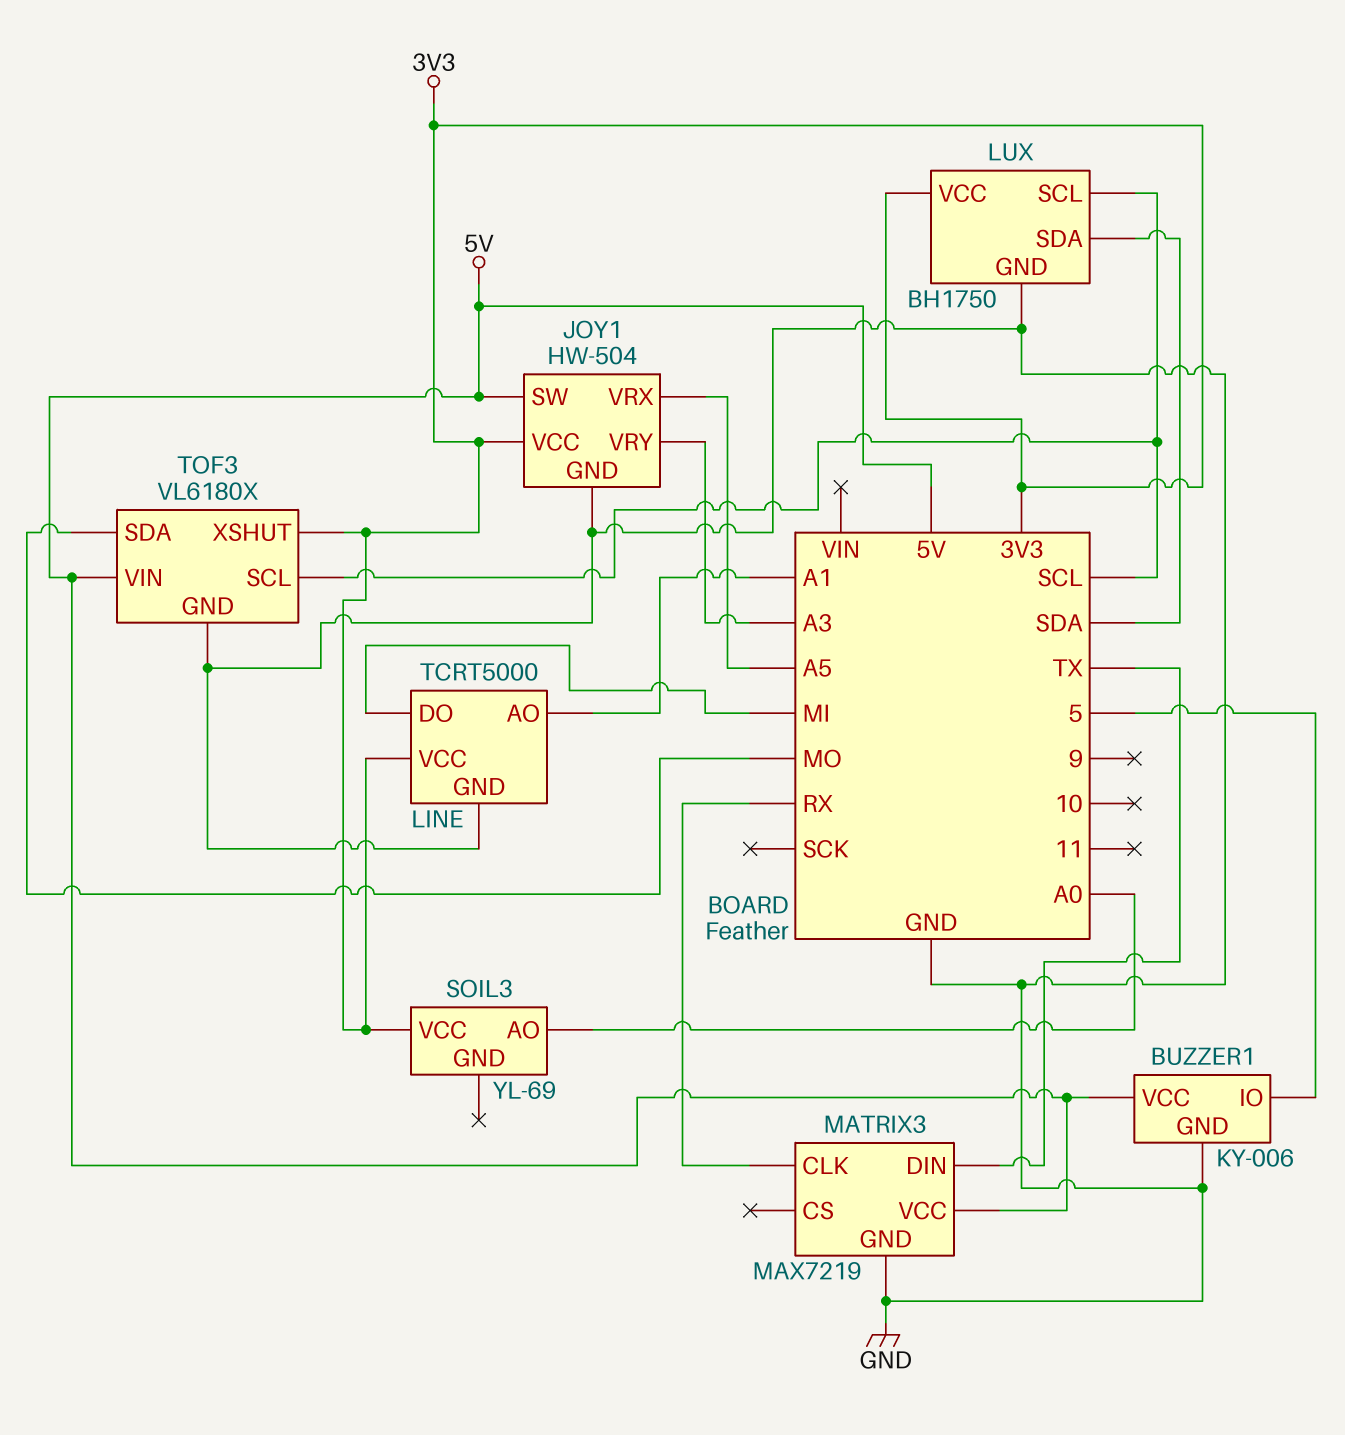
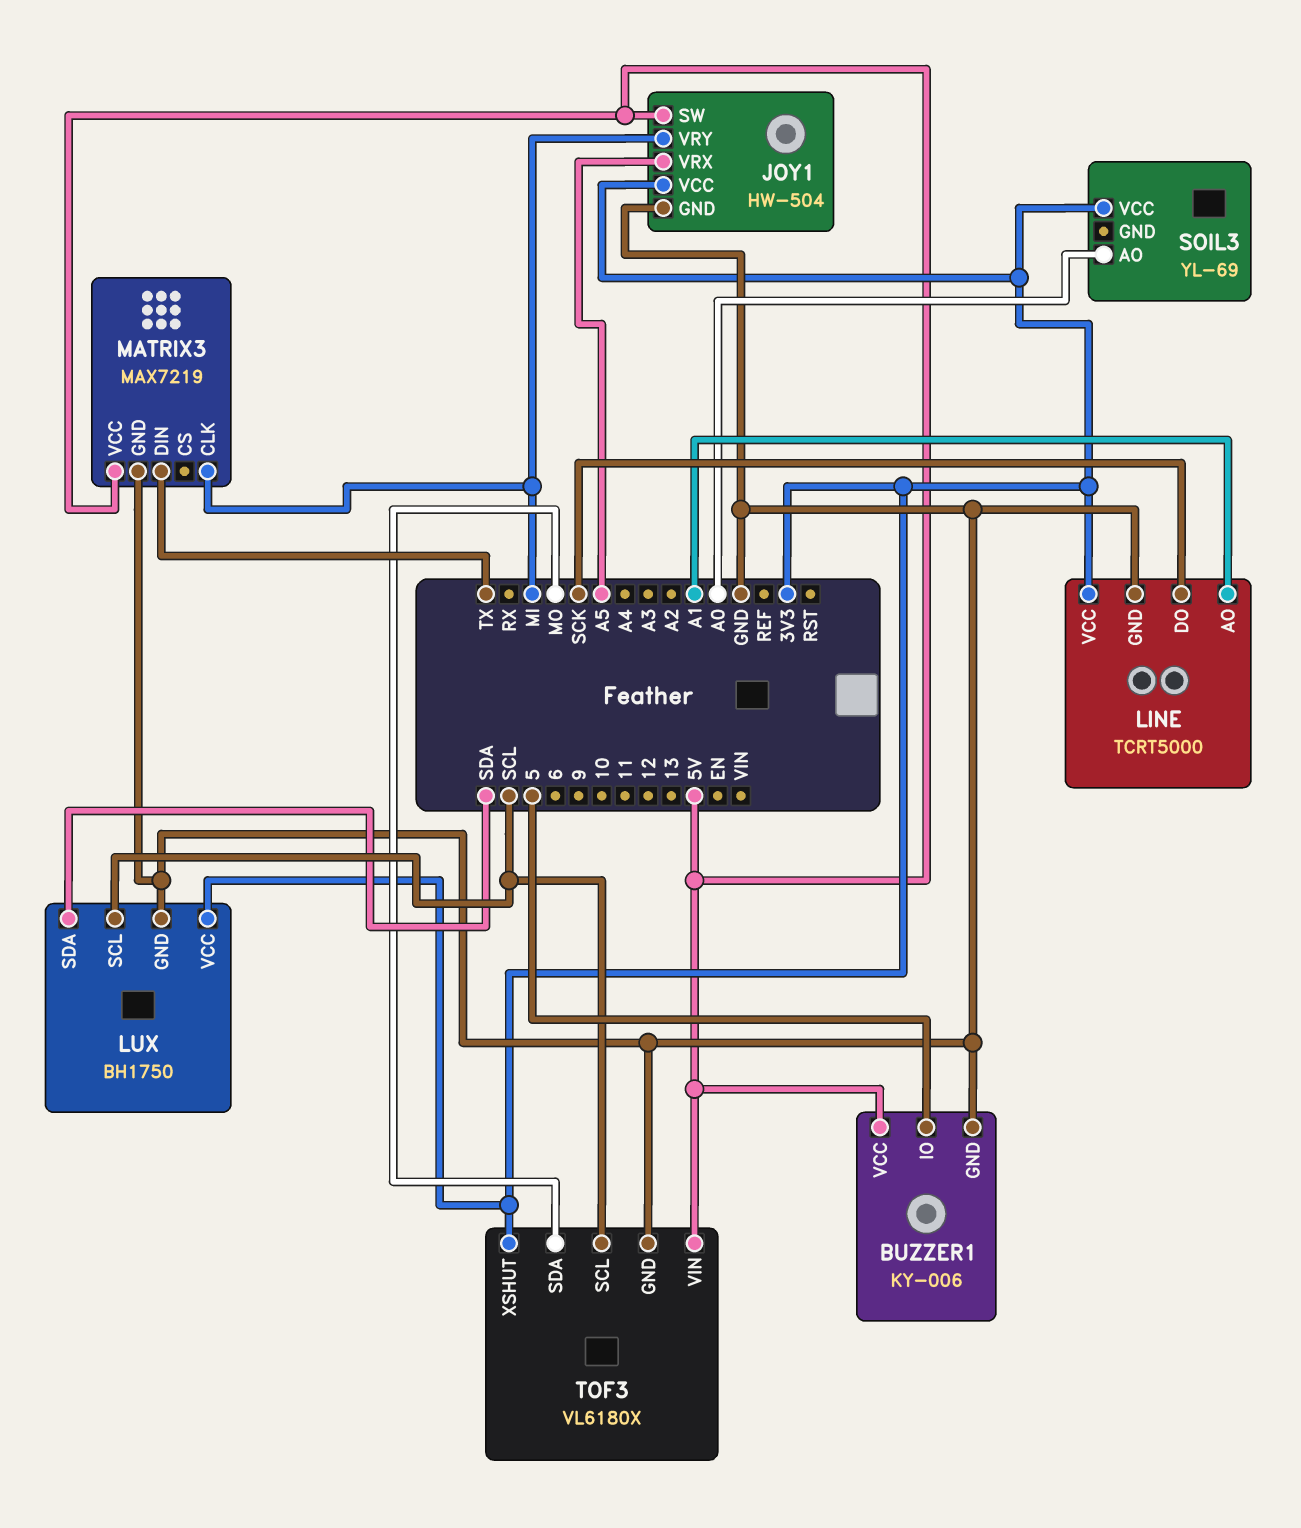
JOY1 pin VRY: A3 -> MI
LINE pin DO: MI -> SCK
MATRIX3 pin CLK: RX -> MI

